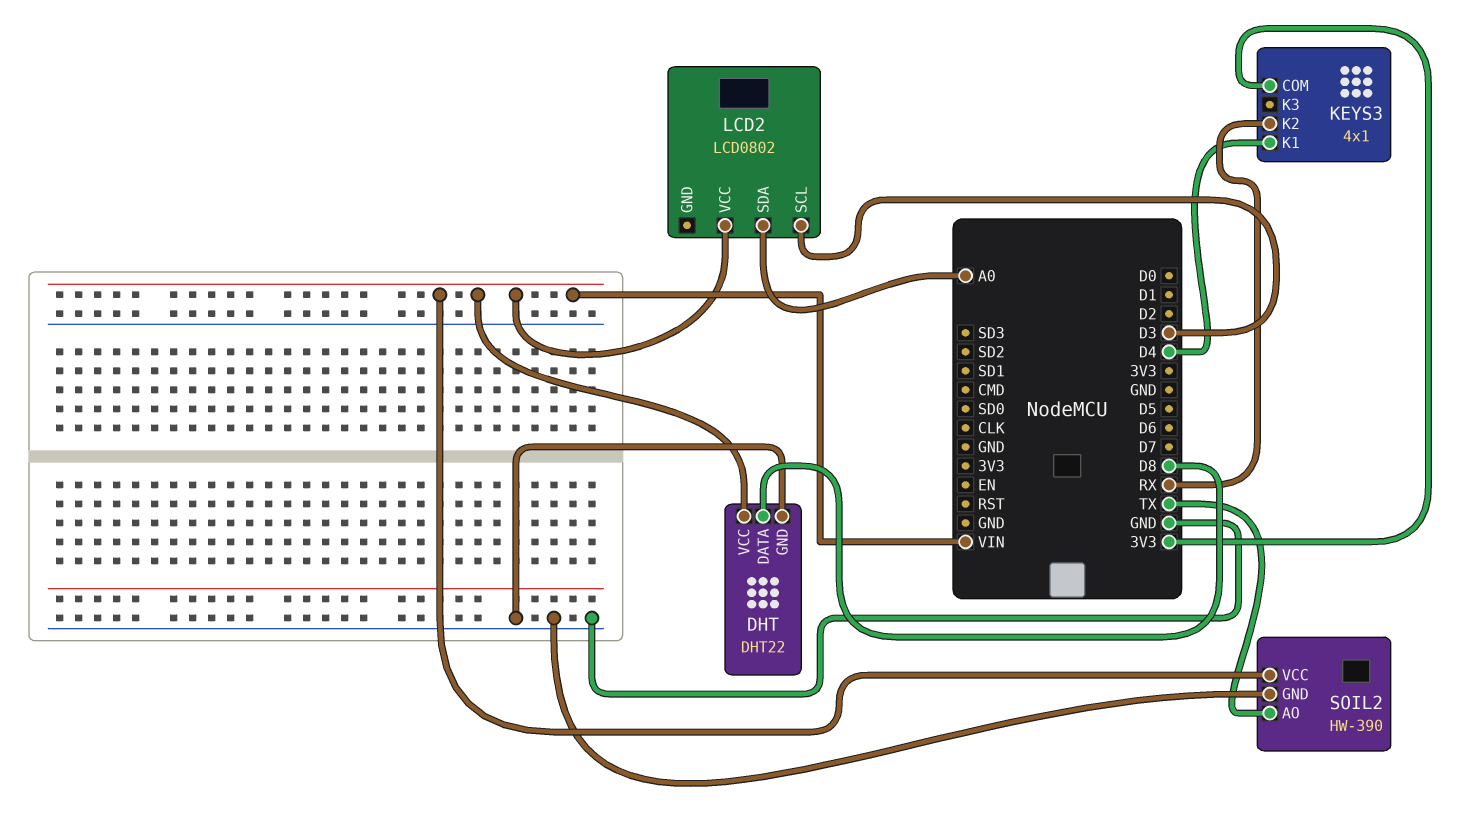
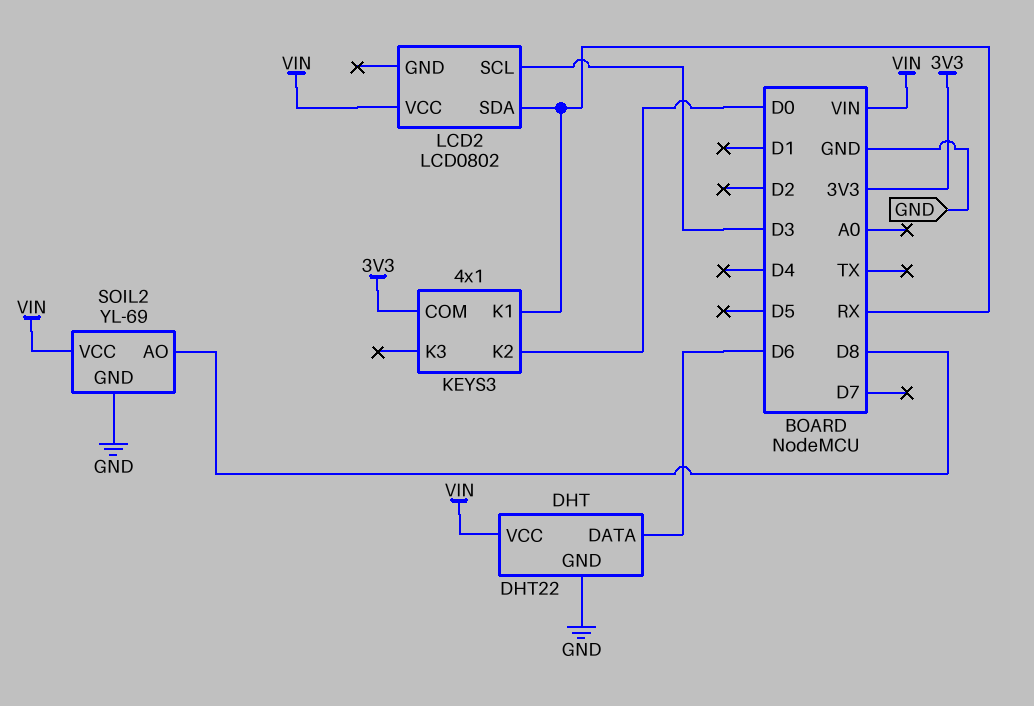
DHT pin DATA: D8 -> D6
KEYS3 pin K1: D4 -> RX
KEYS3 pin K2: RX -> D0
LCD2 pin SDA: A0 -> RX
SOIL2: HW-390 -> YL-69
SOIL2 pin AO: TX -> D8

